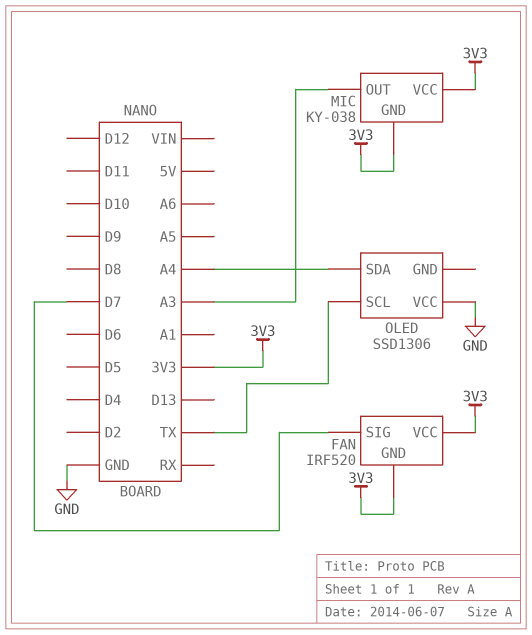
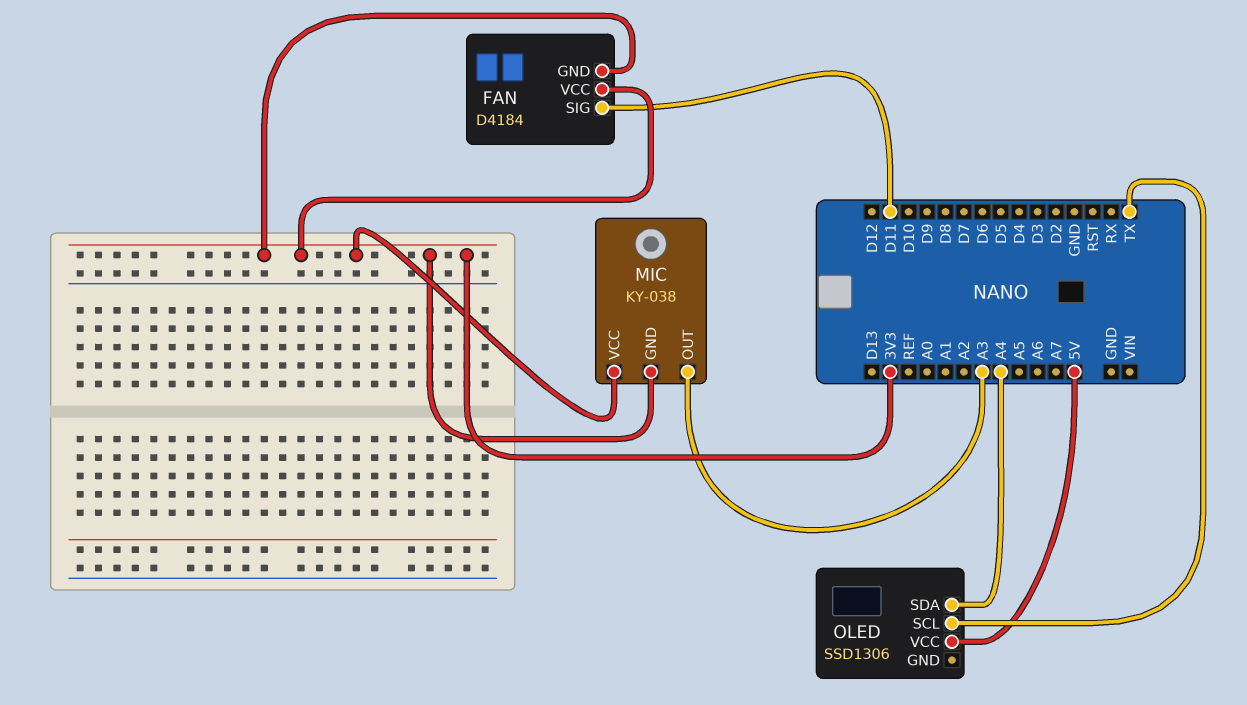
FAN: IRF520 -> D4184
FAN pin SIG: D7 -> D11
OLED pin VCC: GND -> 5V

